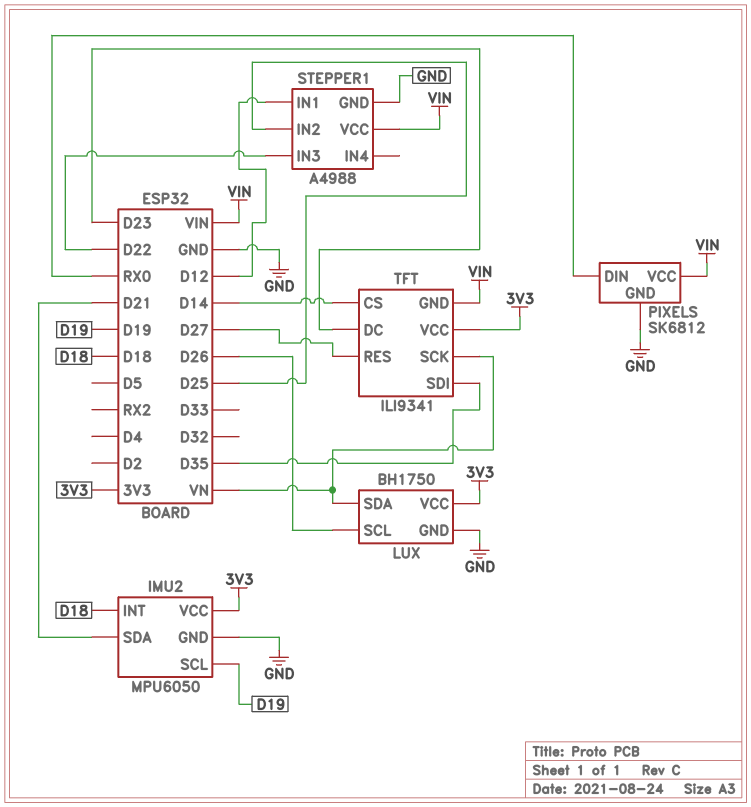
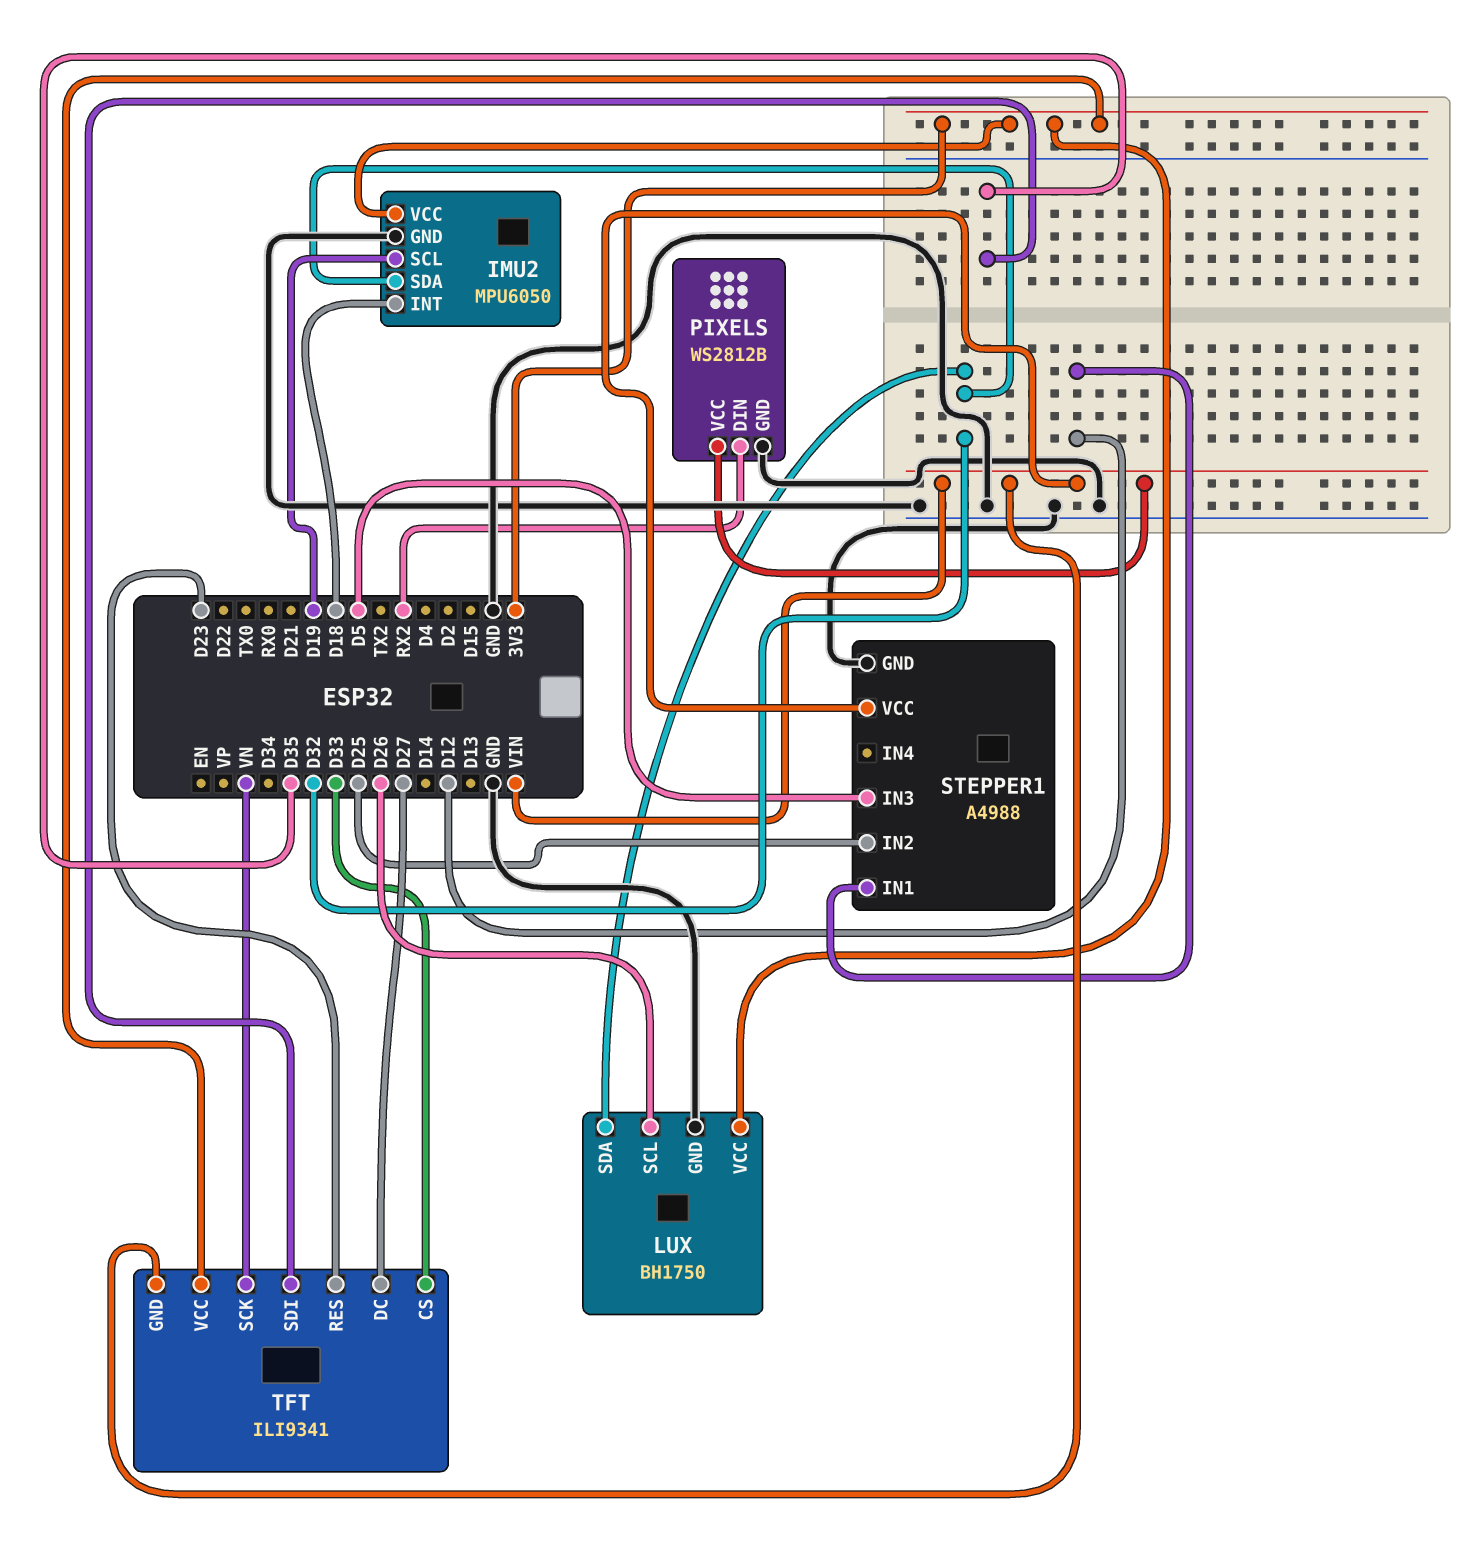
IMU2 pin SDA: D21 -> D32
LUX pin SDA: VN -> D32
PIXELS: SK6812 -> WS2812B
PIXELS pin DIN: RX0 -> RX2
STEPPER1 pin IN3: D22 -> D5
TFT pin CS: D14 -> D33
TFT pin DC: D23 -> D27
TFT pin RES: D27 -> D23

